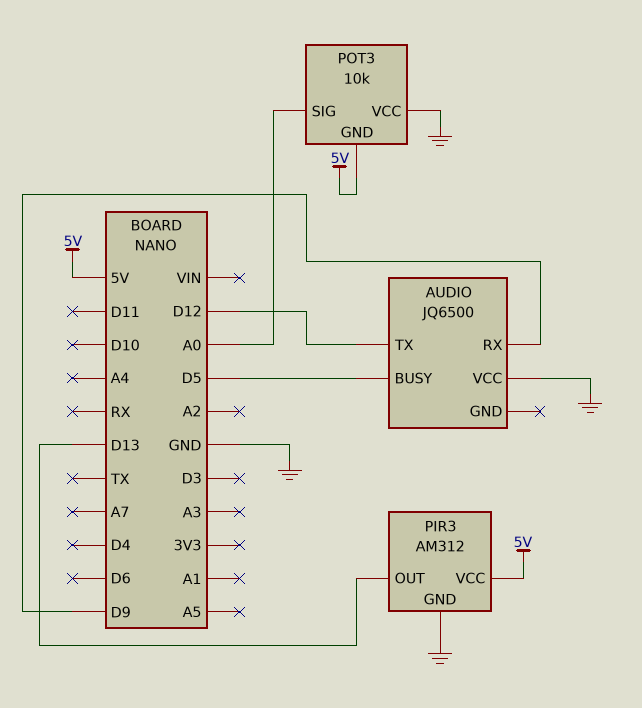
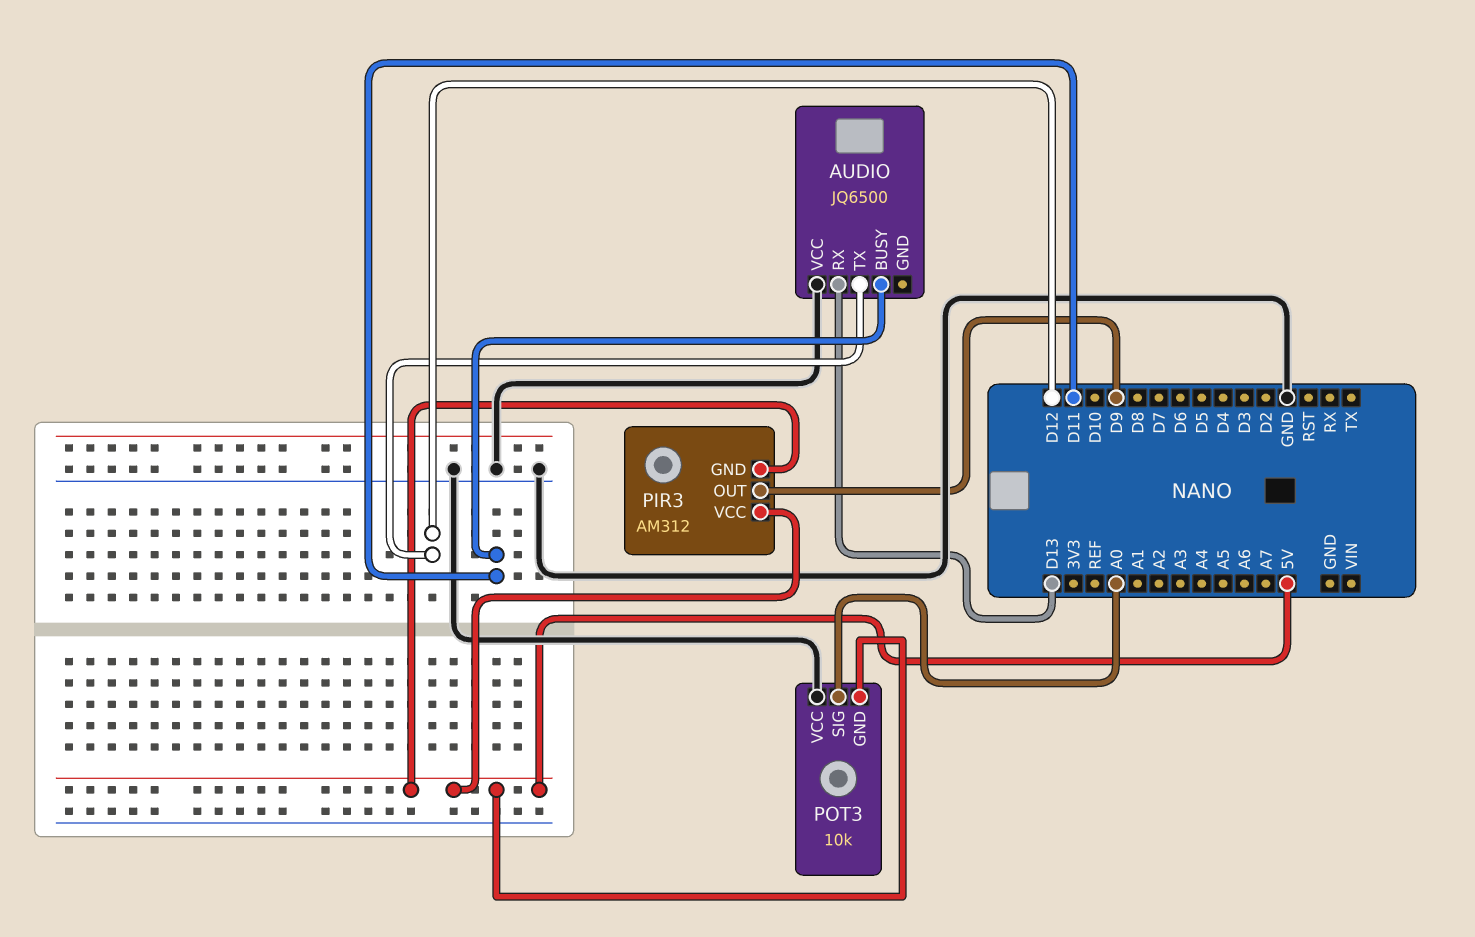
AUDIO pin BUSY: D5 -> D11
AUDIO pin RX: D9 -> D13
PIR3 pin GND: GND -> 5V
PIR3 pin OUT: D13 -> D9

